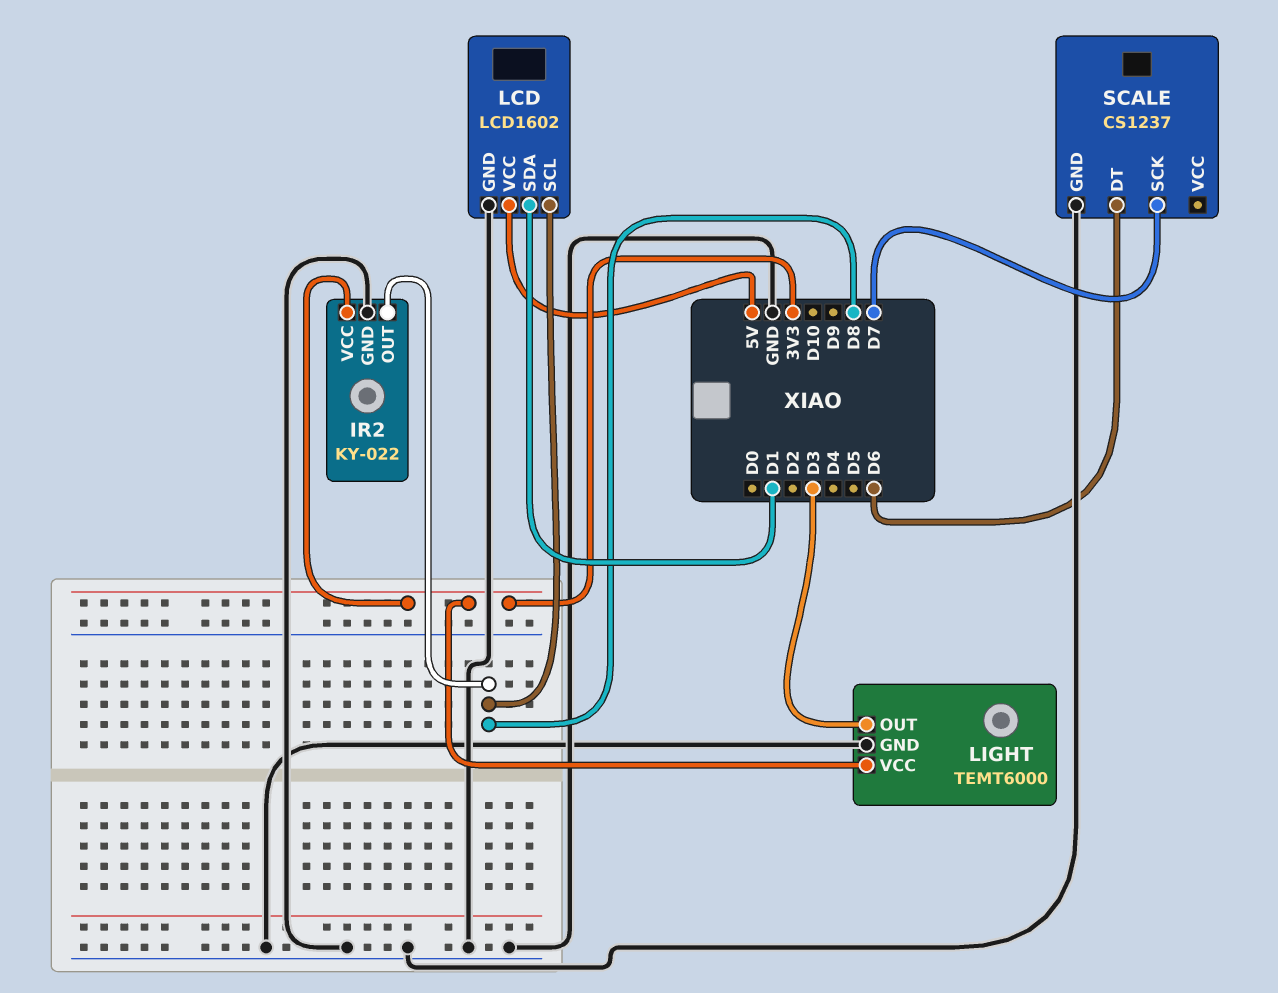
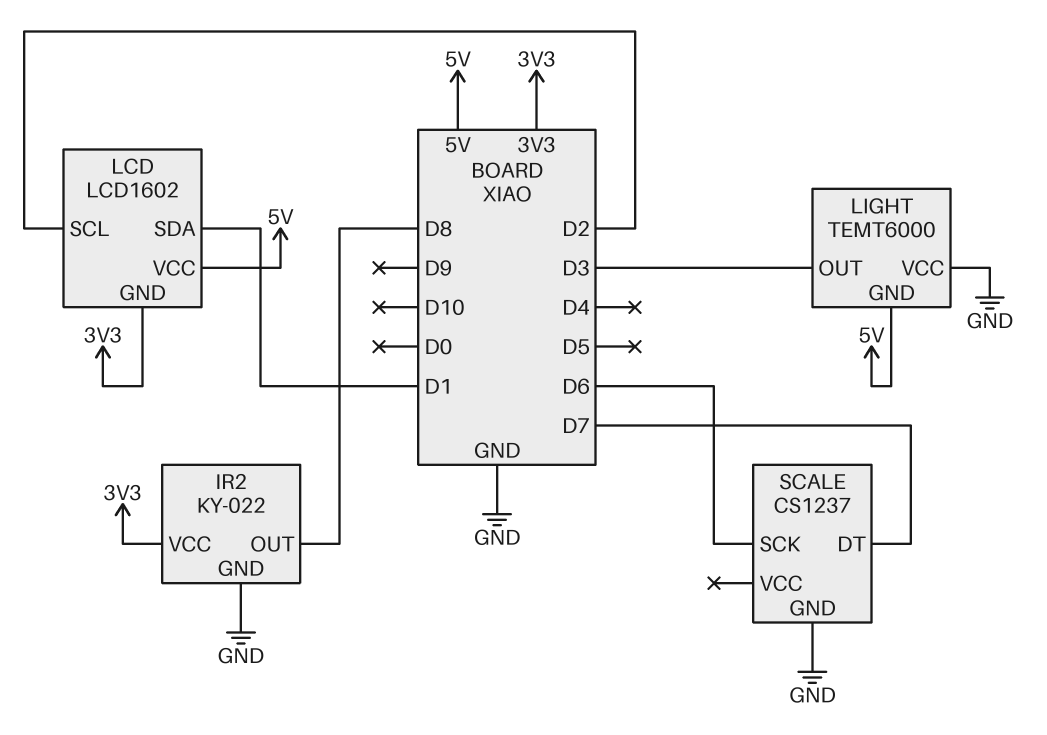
LCD pin GND: GND -> 3V3
LCD pin SCL: D8 -> D2
LIGHT pin GND: GND -> 5V
LIGHT pin VCC: 3V3 -> GND
SCALE pin DT: D6 -> D7
SCALE pin SCK: D7 -> D6

